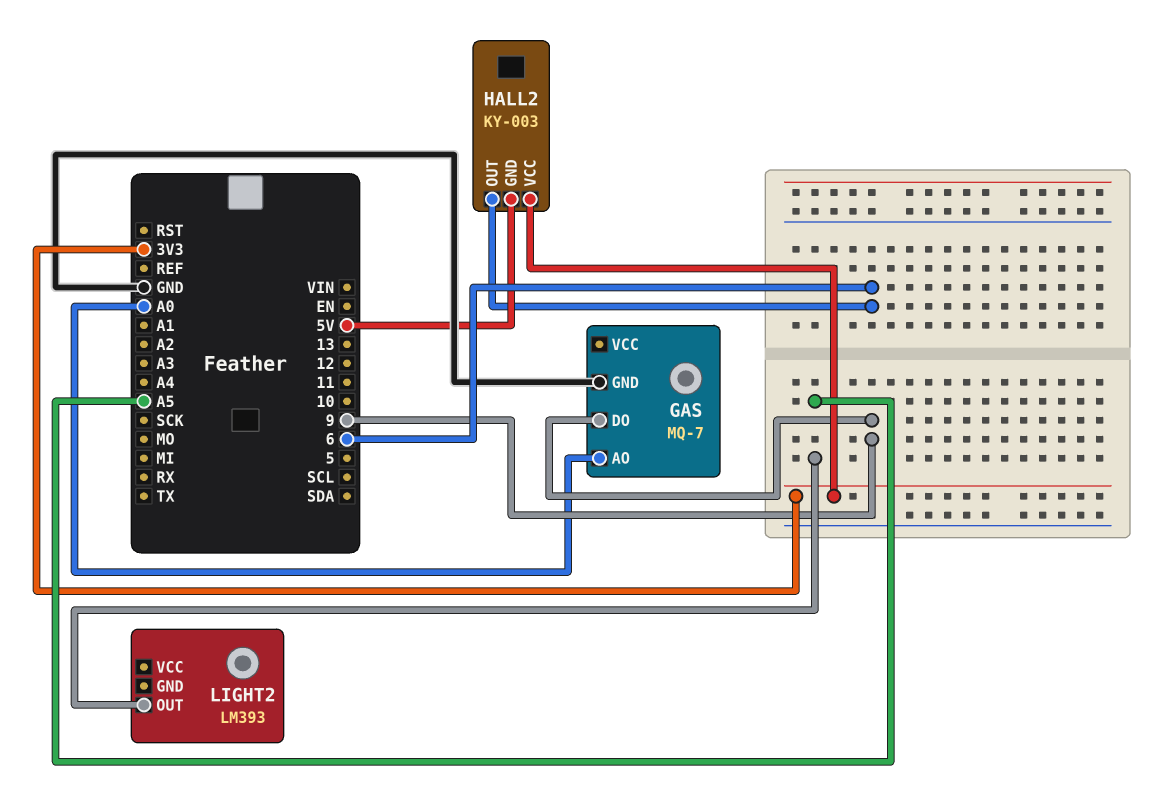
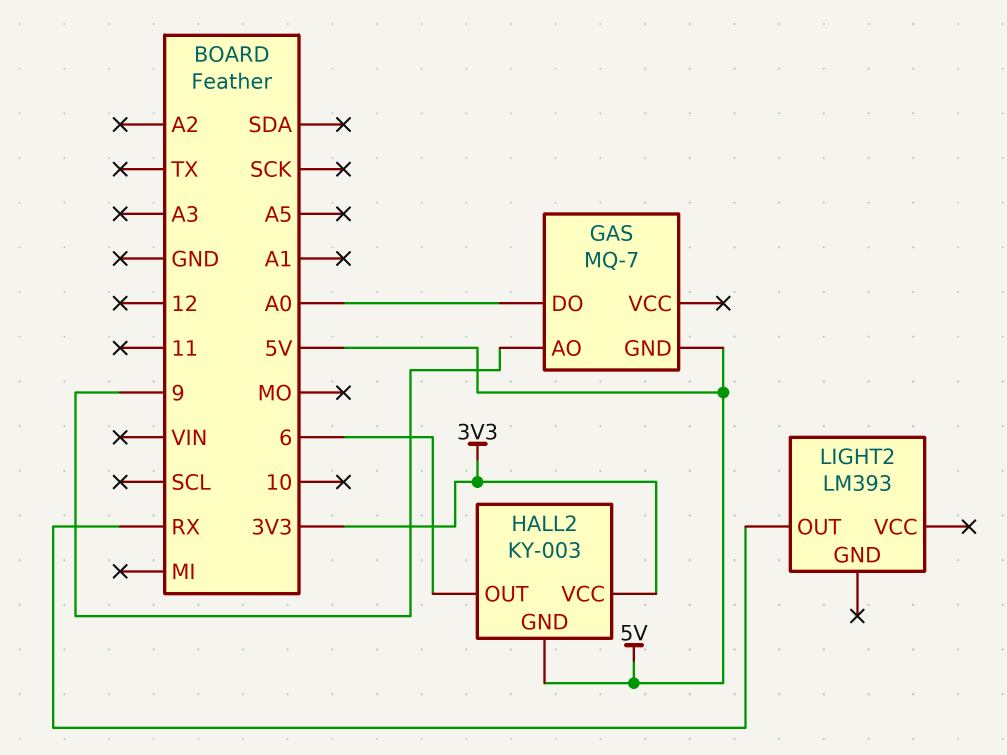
GAS pin AO: A0 -> 9
GAS pin DO: 9 -> A0
GAS pin GND: GND -> 5V
LIGHT2 pin OUT: A5 -> RX

